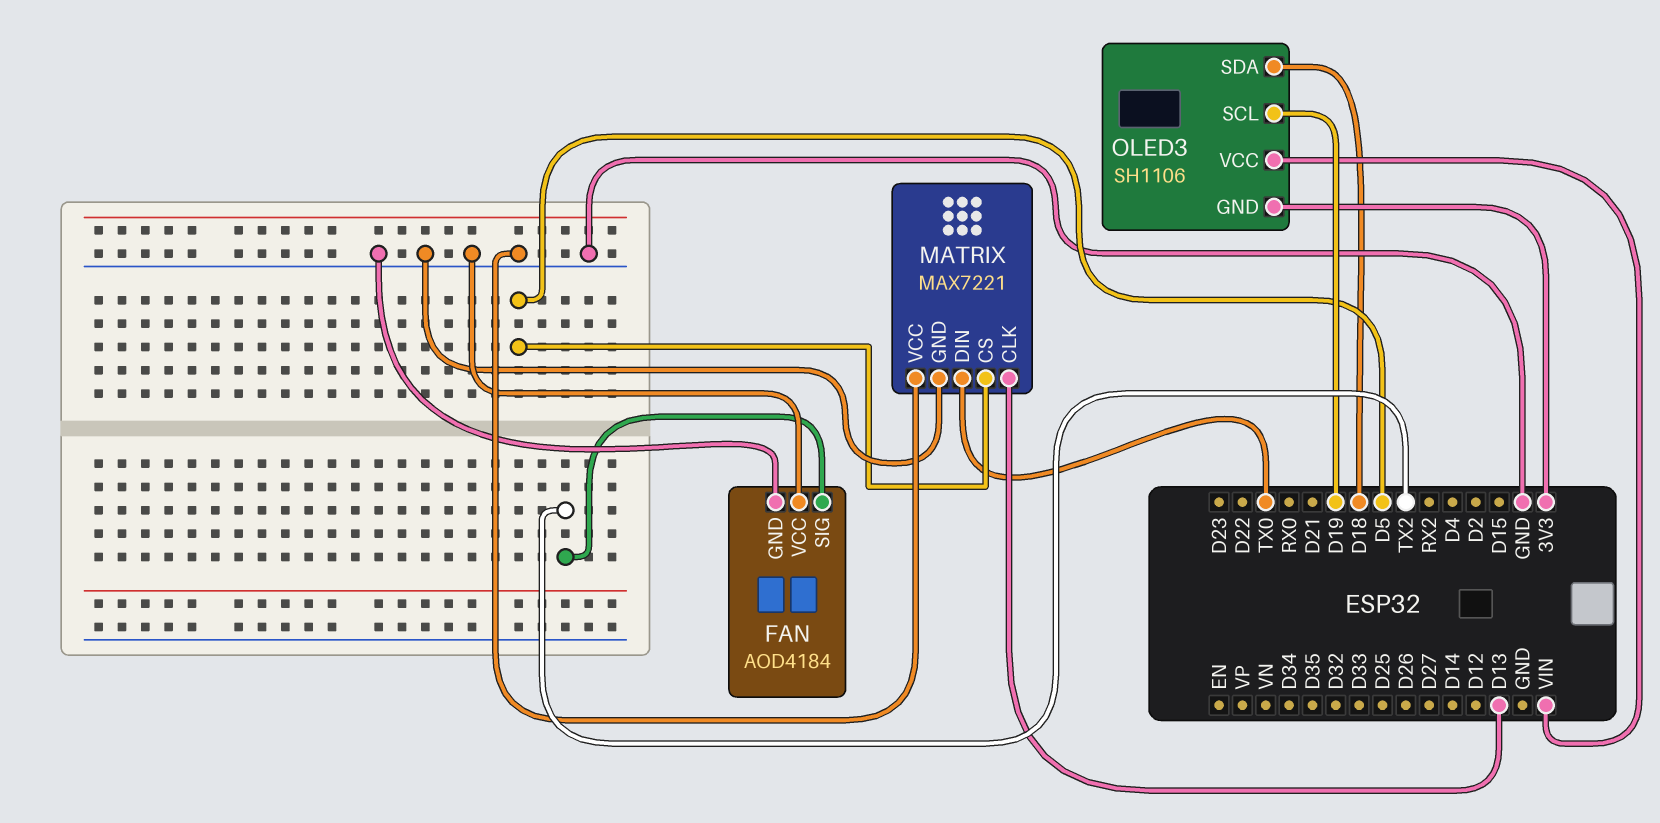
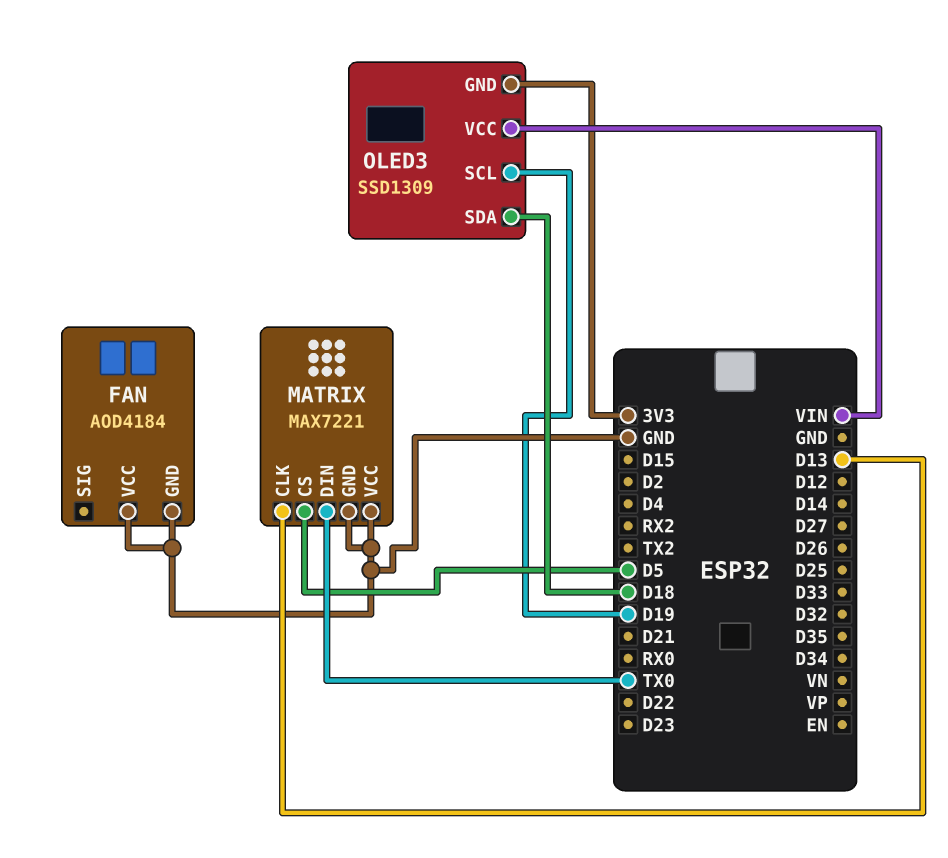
FAN pin SIG: TX2 -> none
OLED3: SH1106 -> SSD1309

